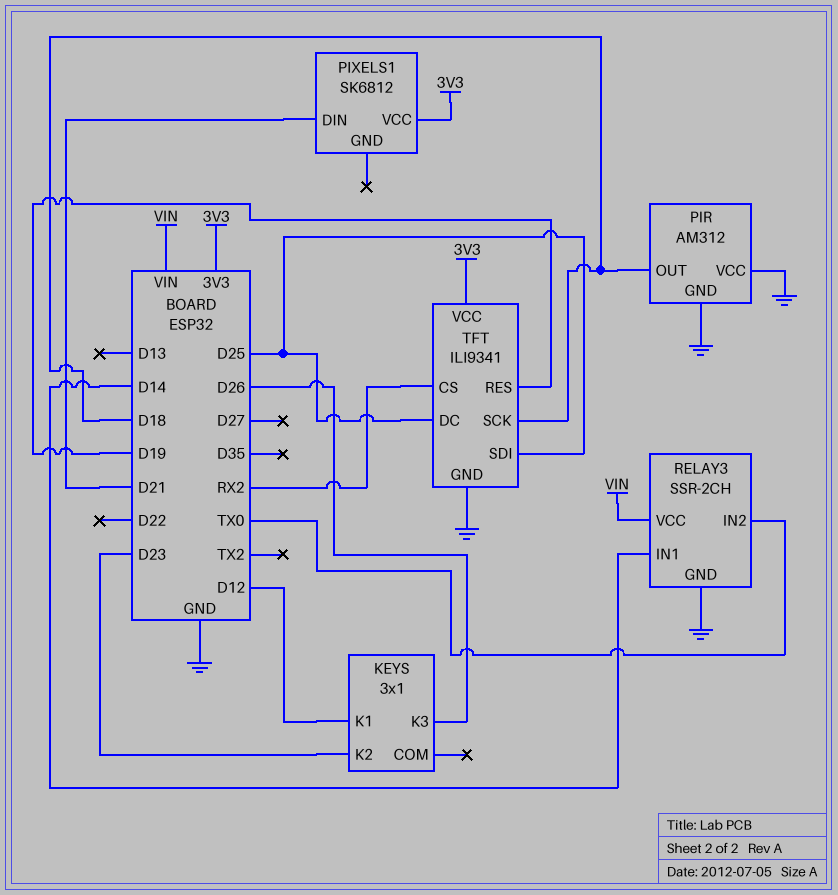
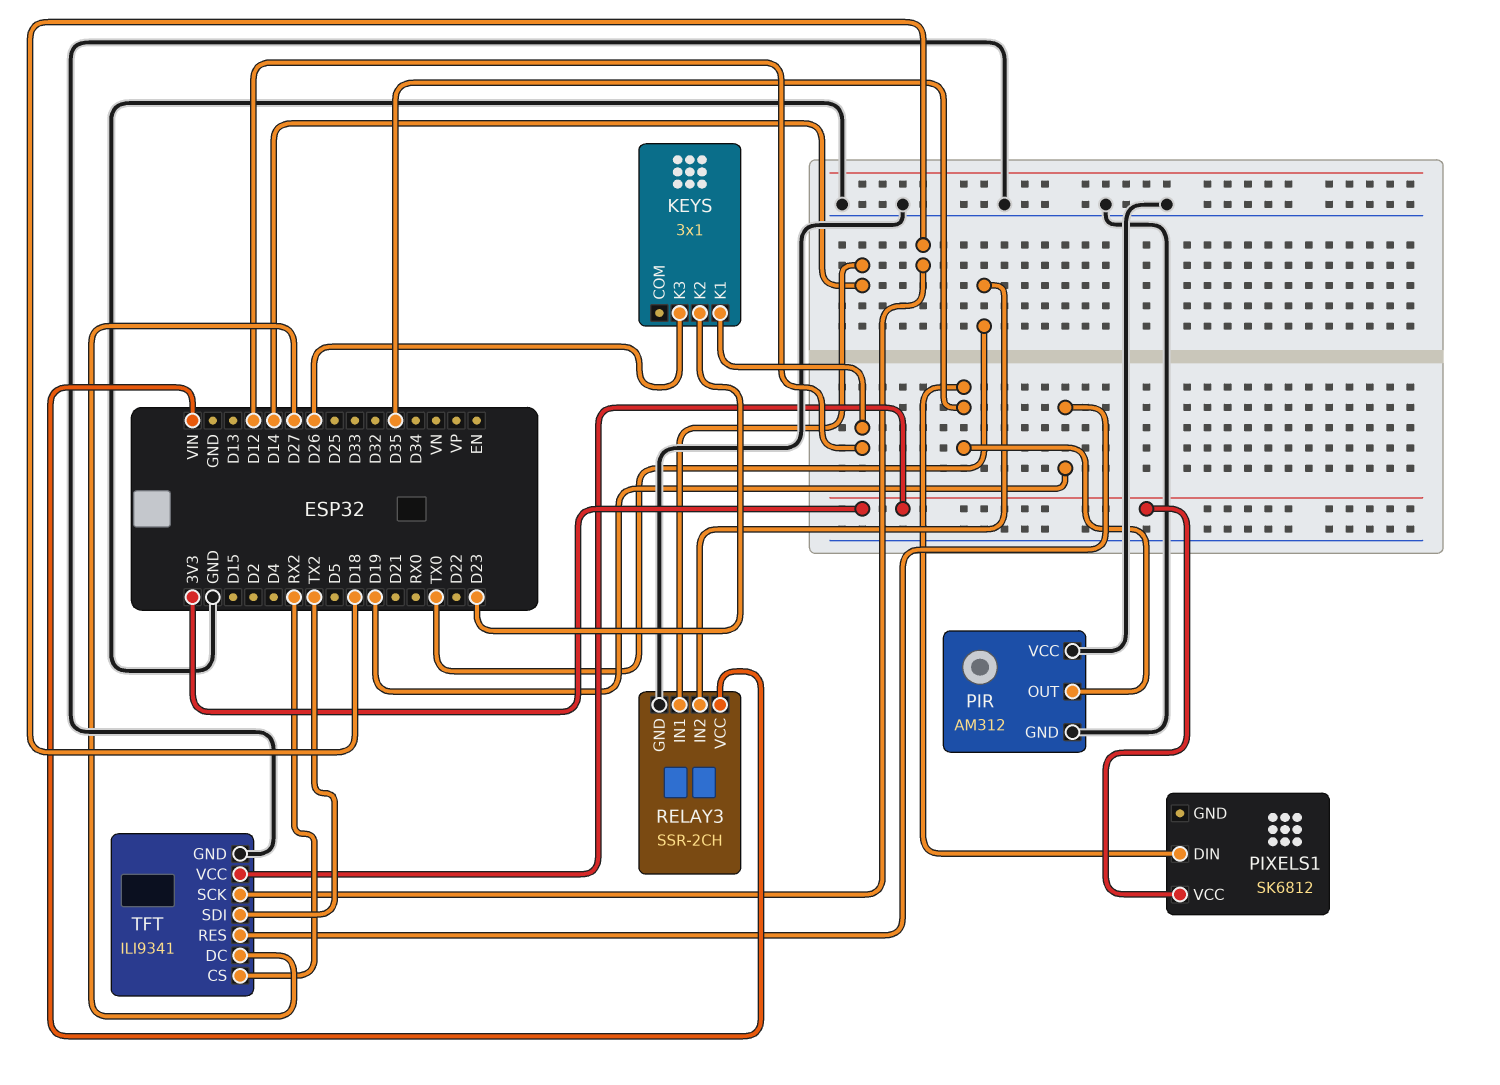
PIR pin OUT: D18 -> D35
PIXELS1 pin DIN: D21 -> D35
TFT pin DC: D25 -> D27
TFT pin SDI: D25 -> TX2

